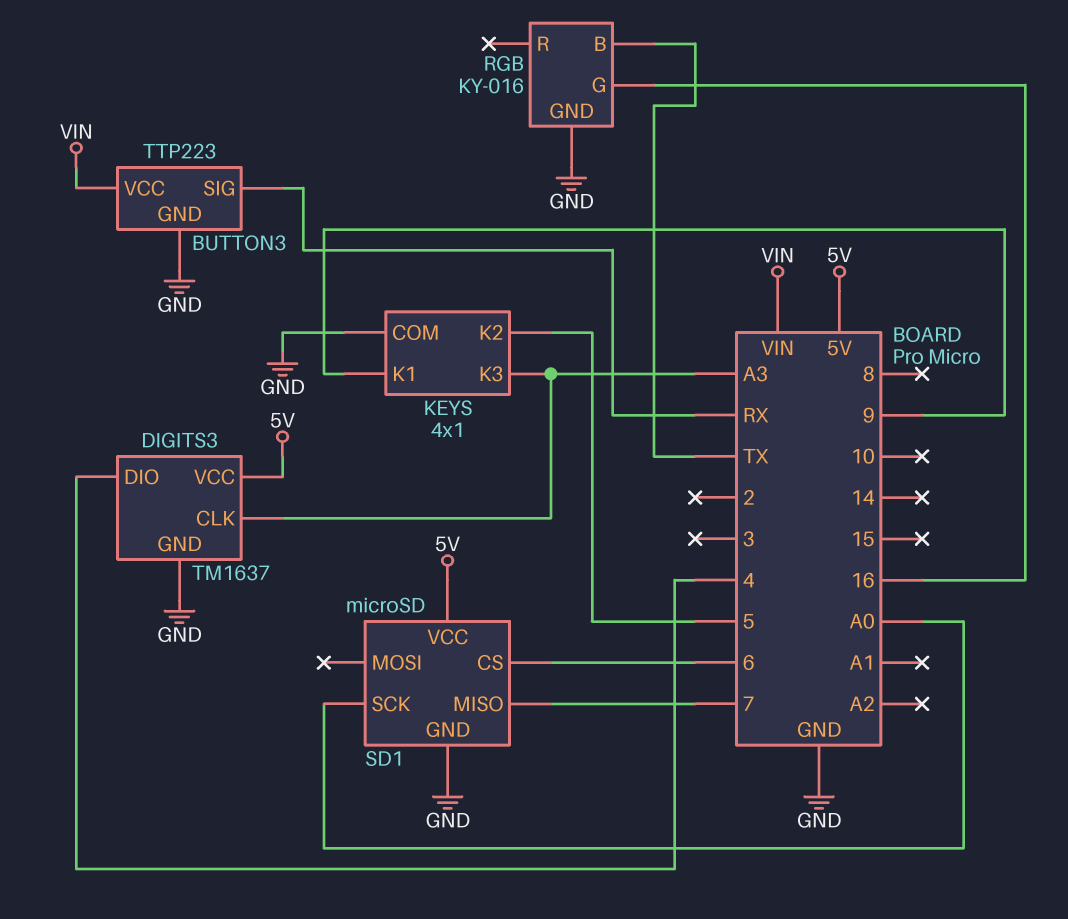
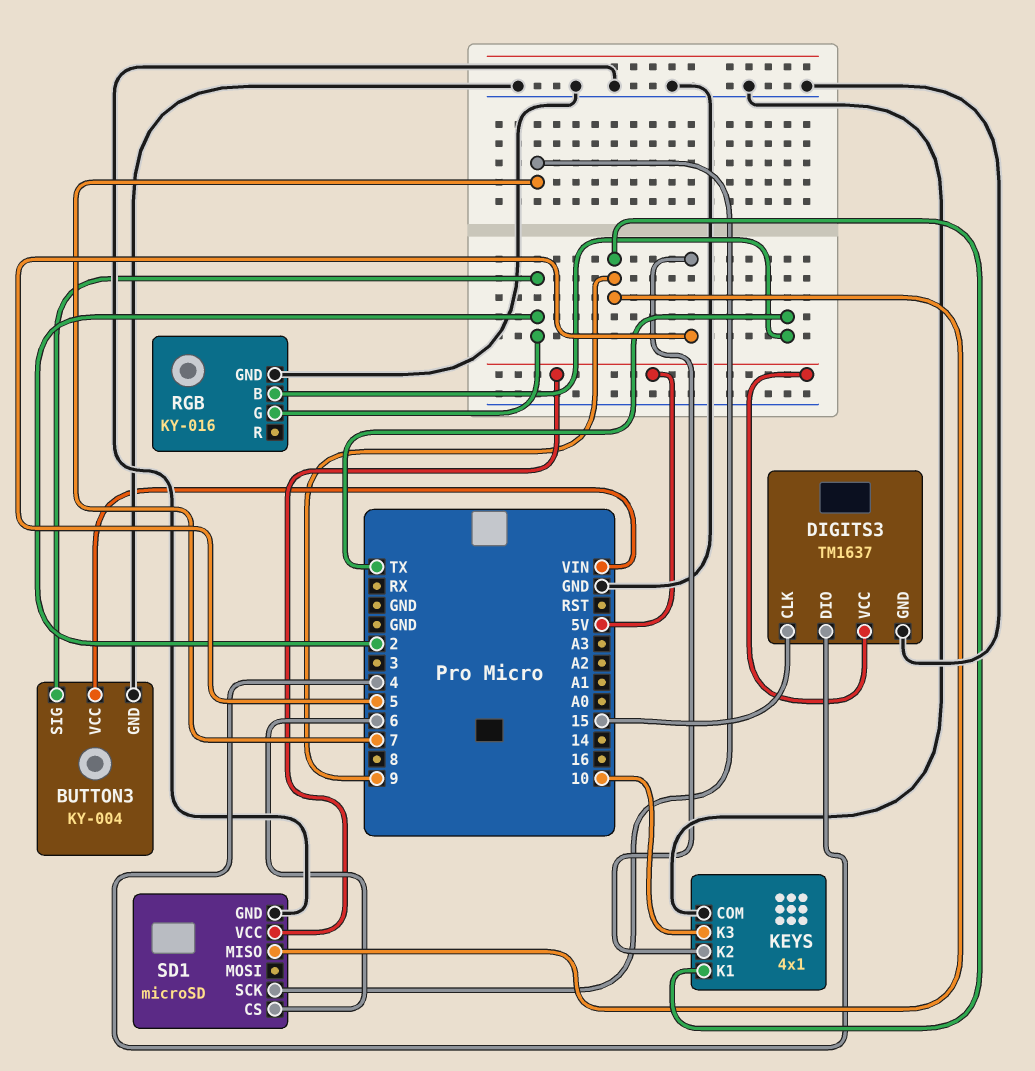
BUTTON3: TTP223 -> KY-004
BUTTON3 pin SIG: RX -> 2
DIGITS3 pin CLK: A3 -> 15
KEYS pin K3: A3 -> 10
RGB pin G: 16 -> 2
SD1 pin MISO: 7 -> 9
SD1 pin SCK: A0 -> 7

